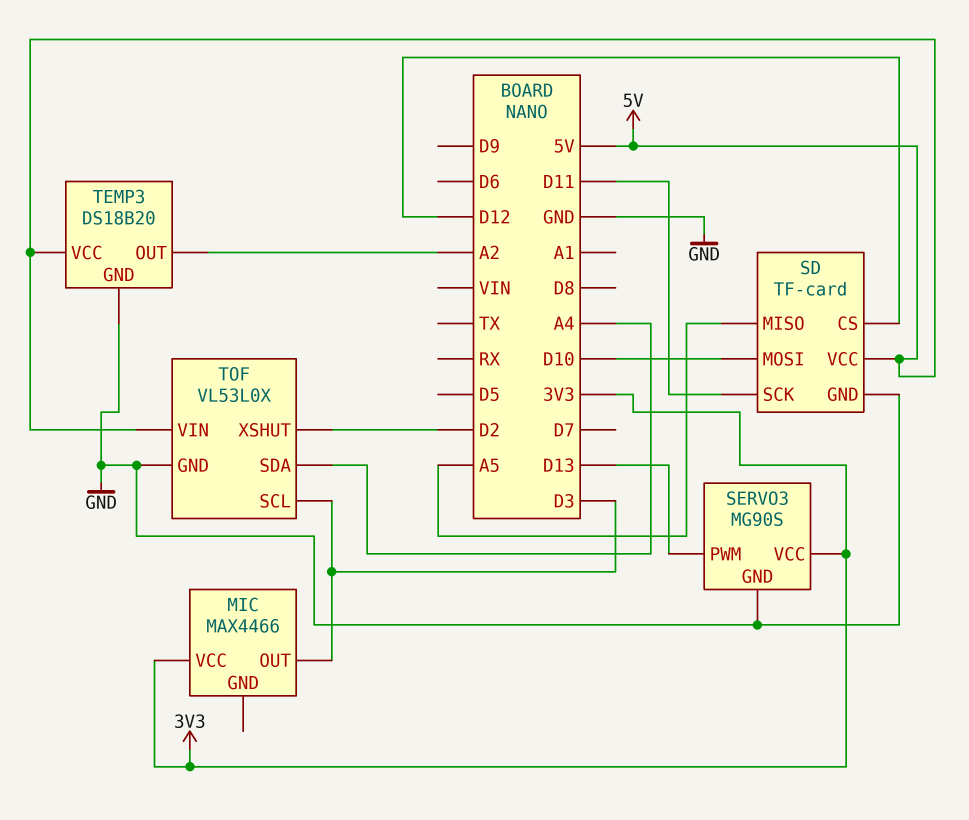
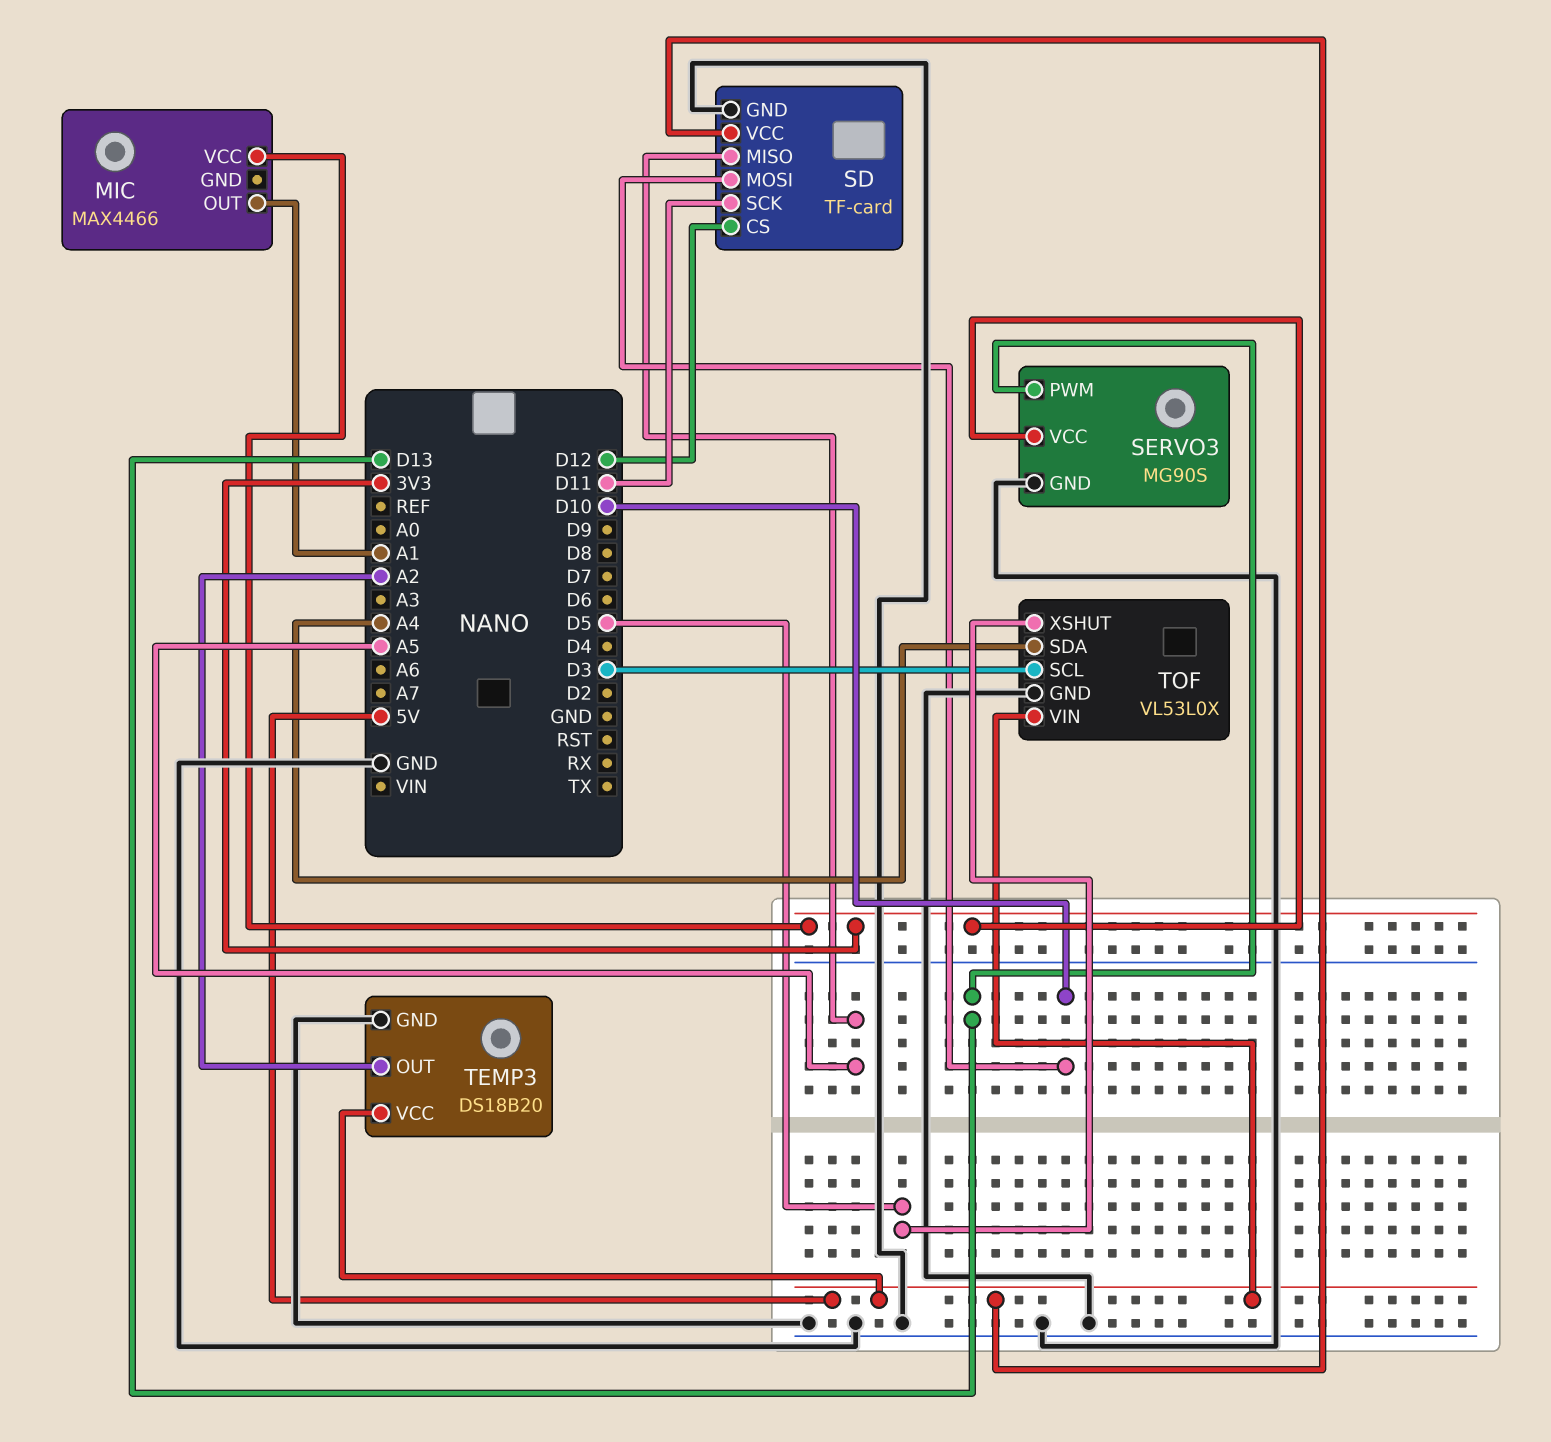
MIC pin OUT: D3 -> A1
TOF pin XSHUT: D2 -> D5

